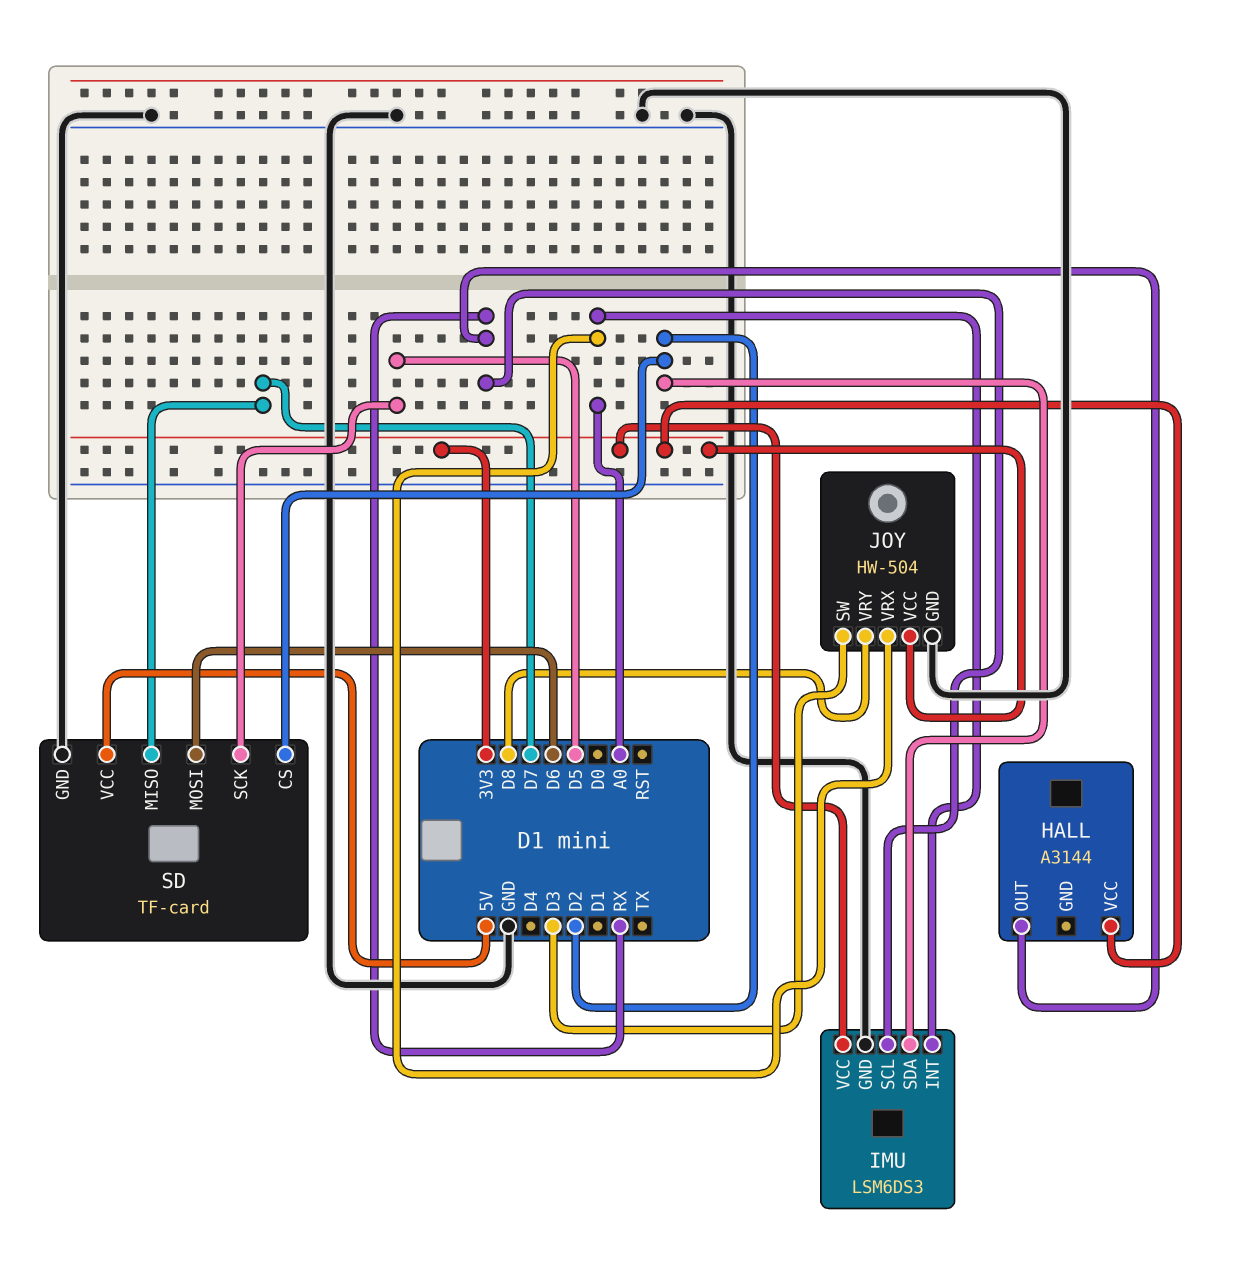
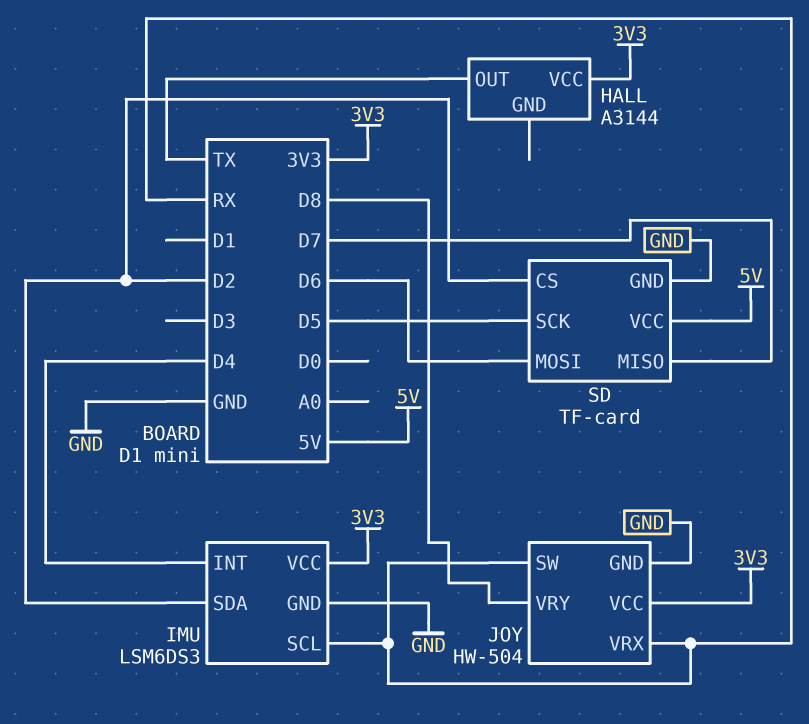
HALL pin OUT: RX -> TX
IMU pin INT: A0 -> D4
JOY pin SW: D3 -> RX
JOY pin VRX: A0 -> RX

